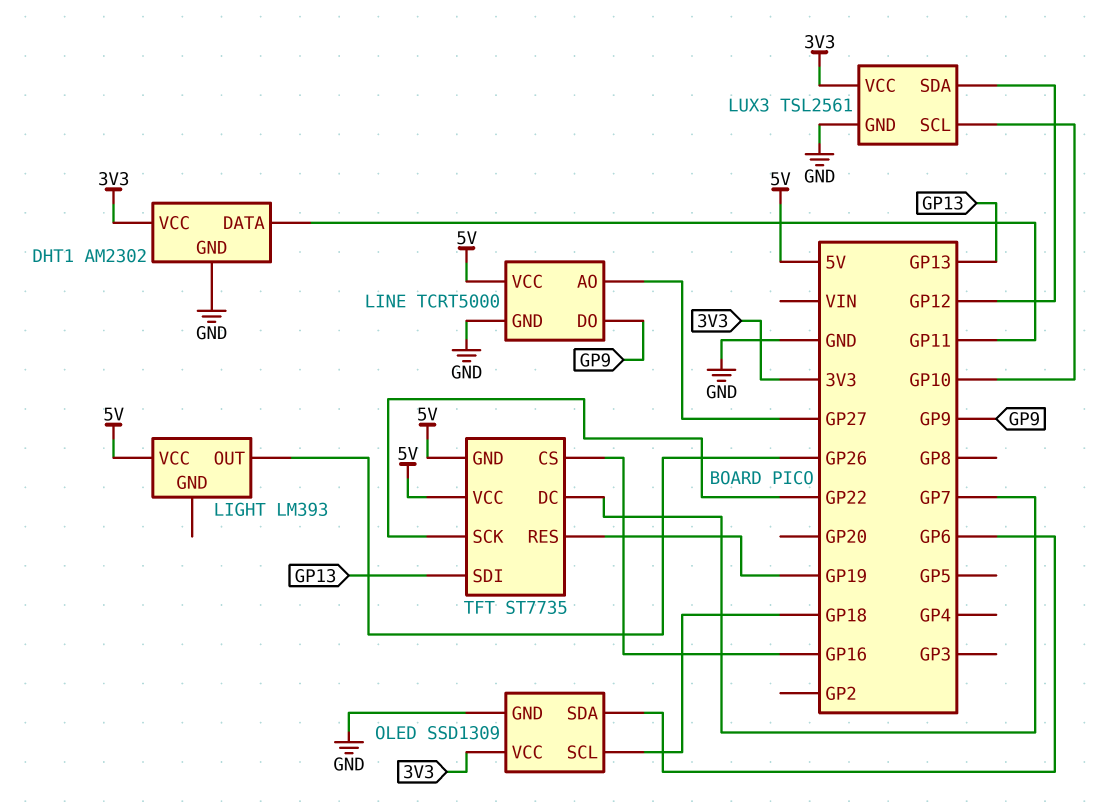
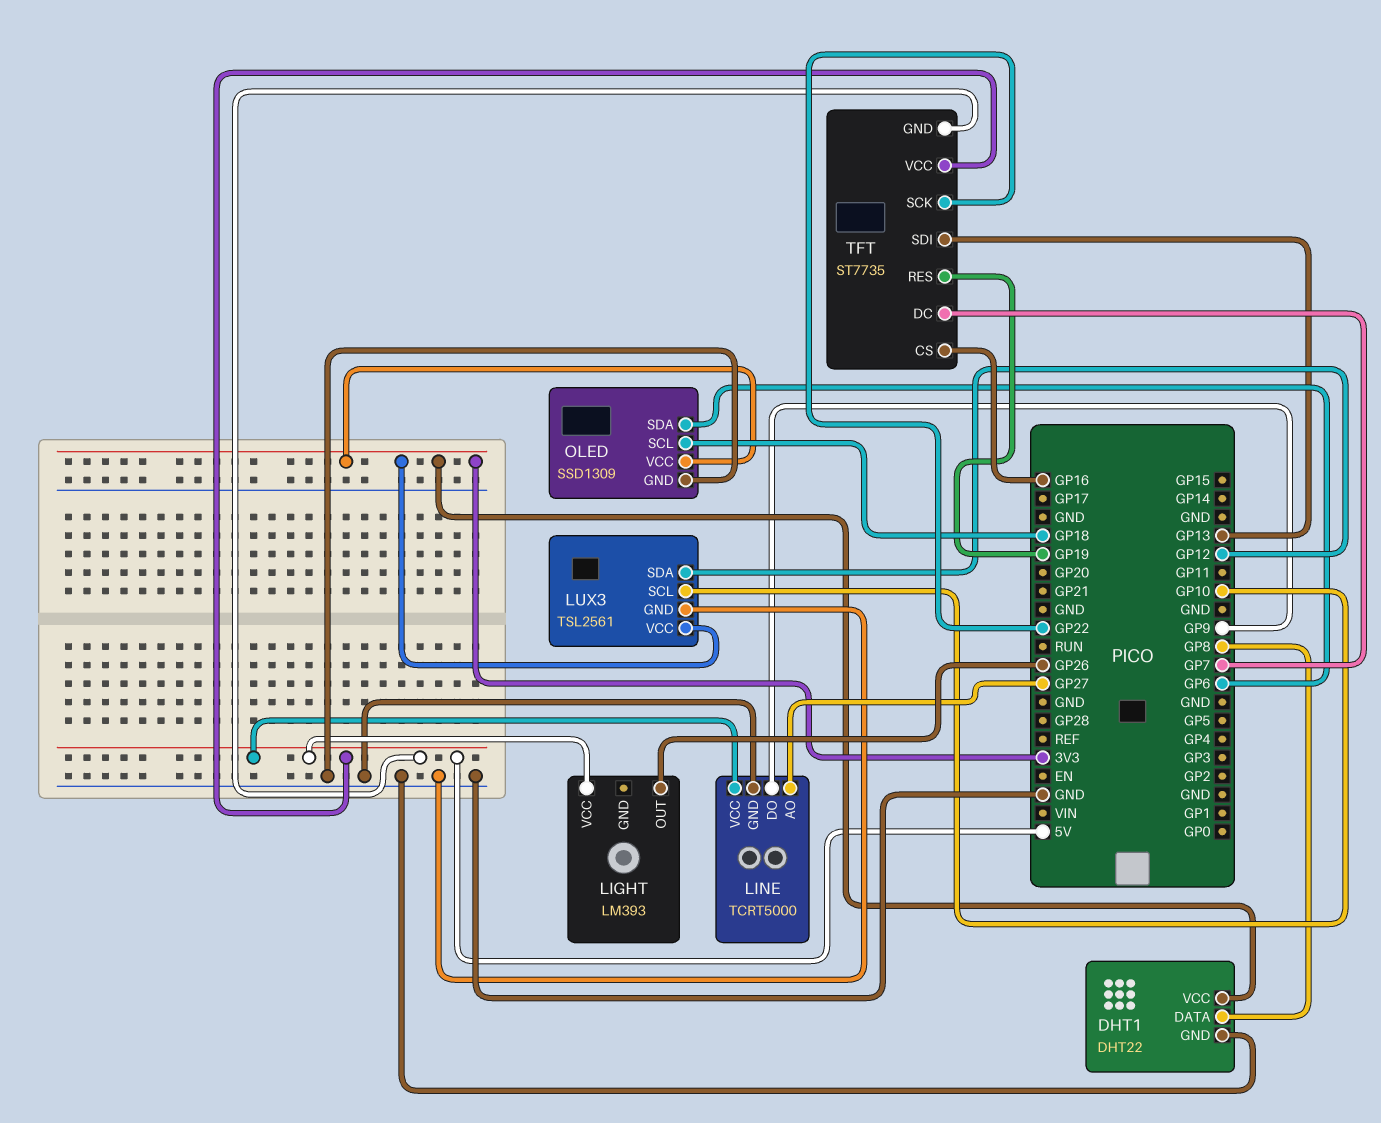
DHT1: AM2302 -> DHT22
DHT1 pin DATA: GP11 -> GP8

